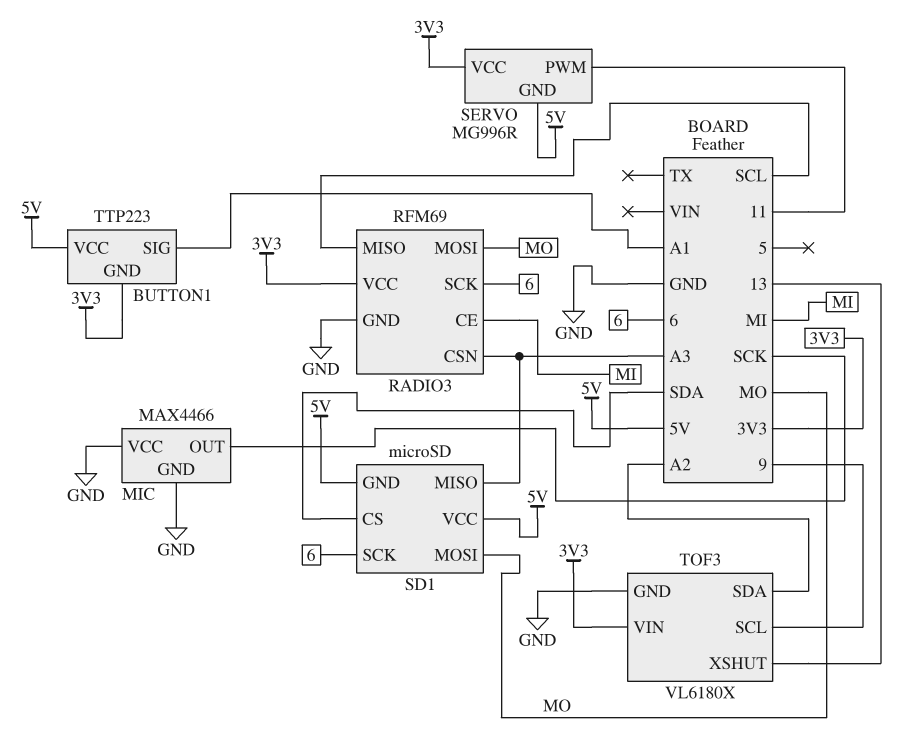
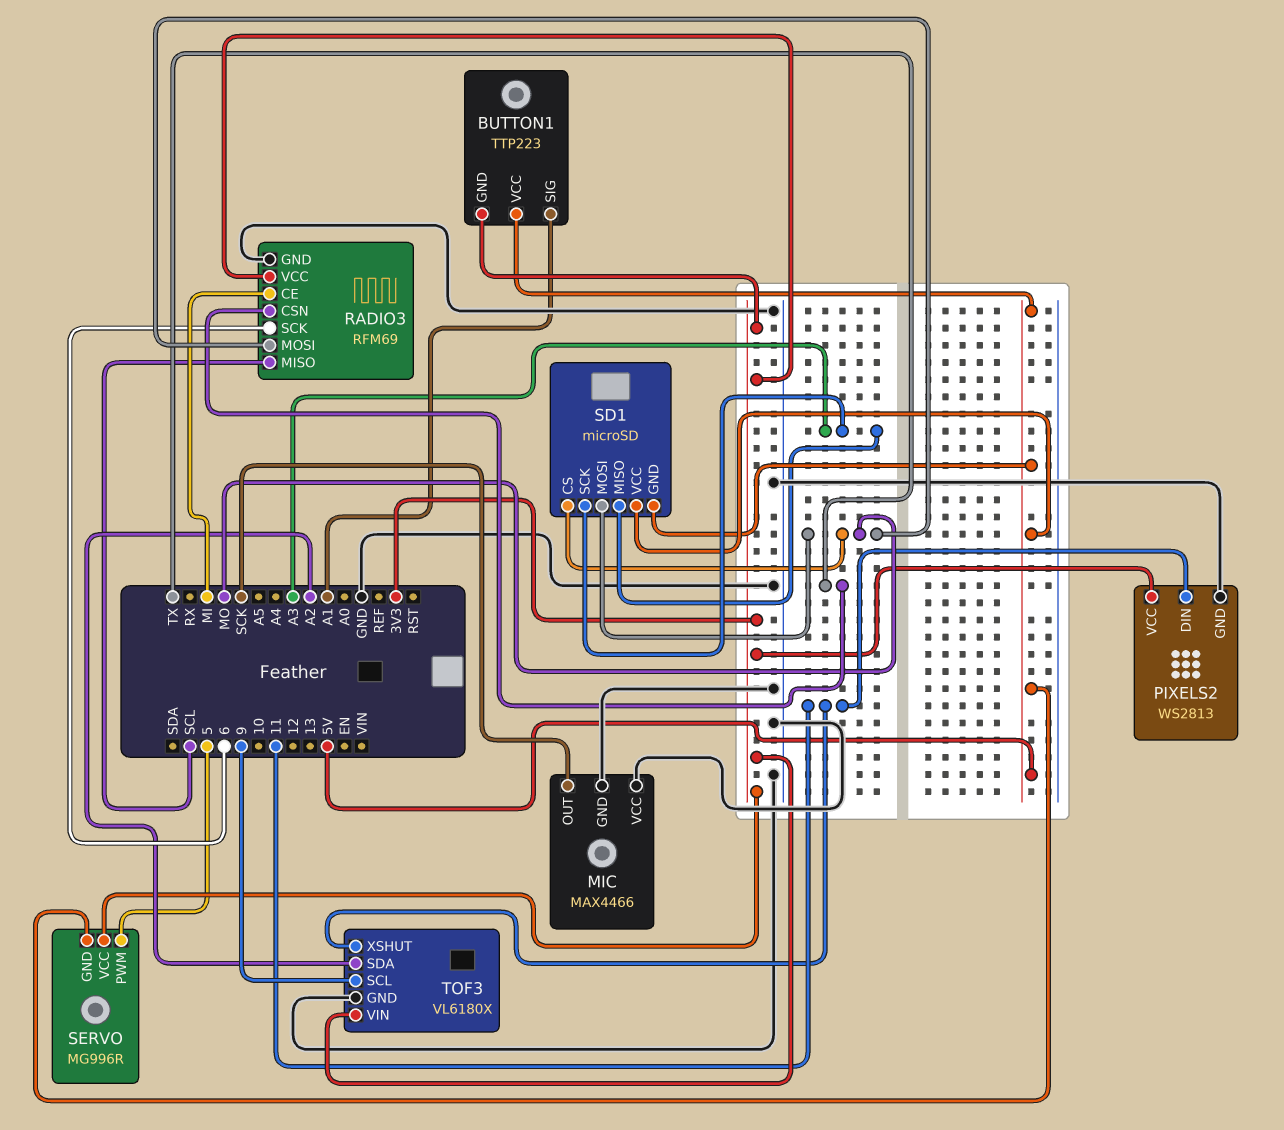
PIXELS2: none -> WS2813
PIXELS2 pin DIN: none -> 11
PIXELS2 pin GND: none -> GND
PIXELS2 pin VCC: none -> 3V3
RADIO3 pin CSN: A3 -> TX
SD1 pin CS: SDA -> MO
SD1 pin SCK: 6 -> A3
SERVO pin PWM: 11 -> 5
TOF3 pin XSHUT: 13 -> 11

